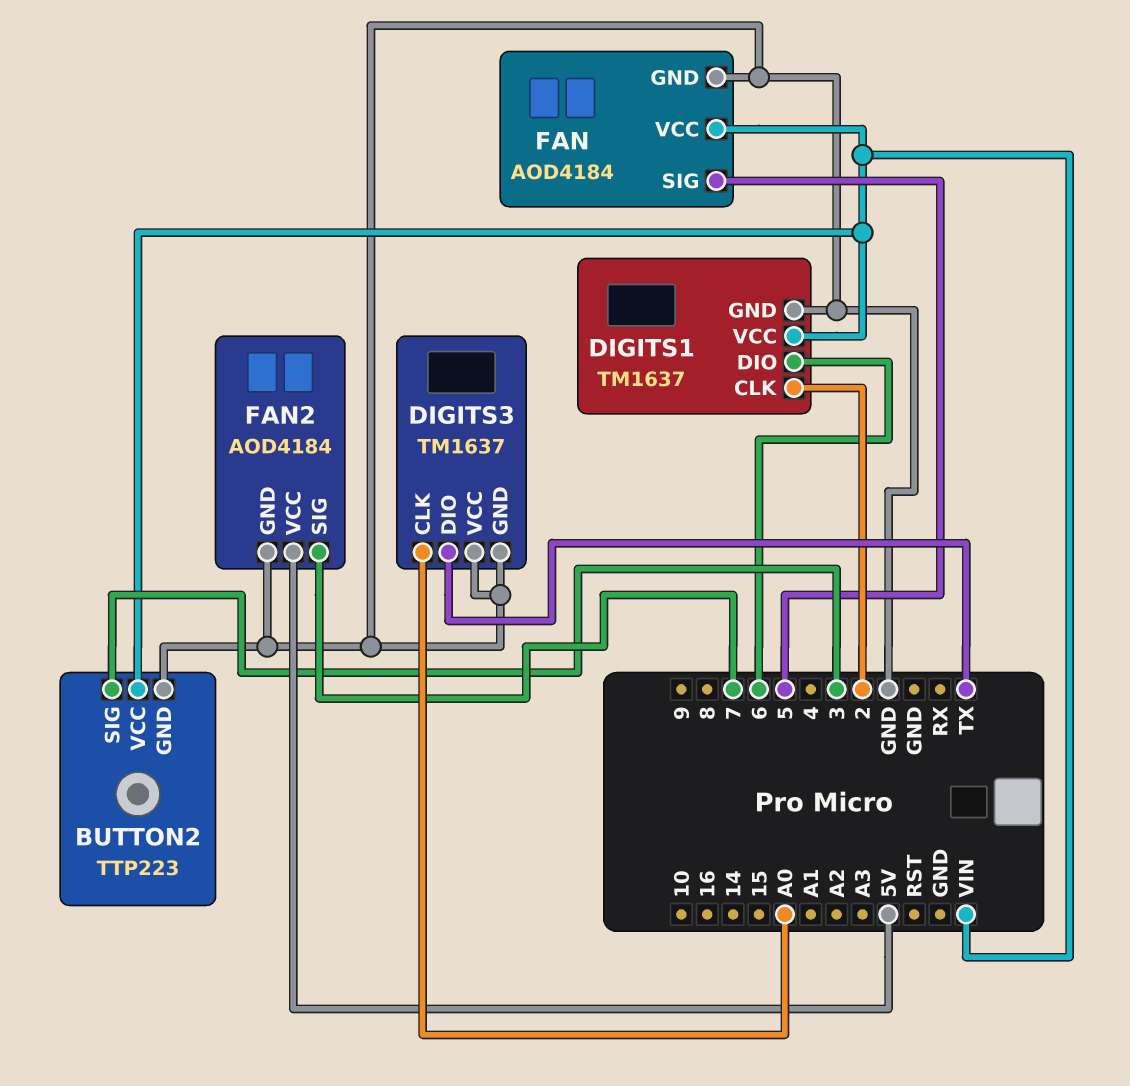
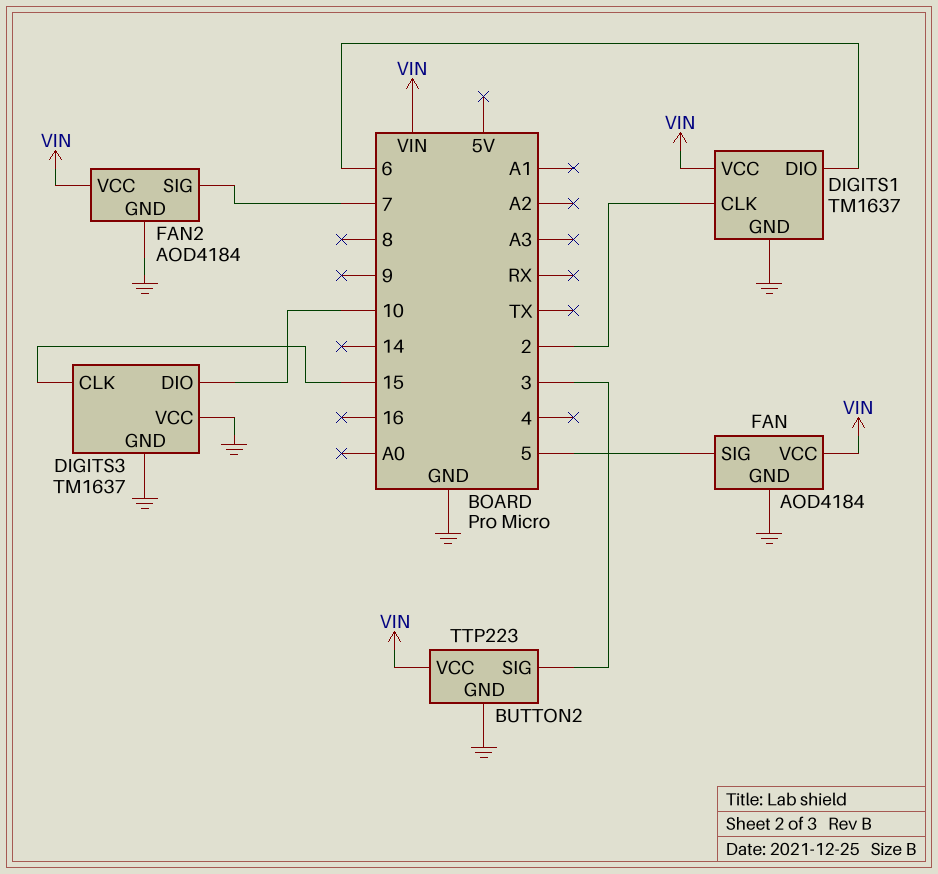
DIGITS3 pin CLK: A0 -> 15
DIGITS3 pin DIO: TX -> 10
FAN2 pin VCC: 5V -> VIN

